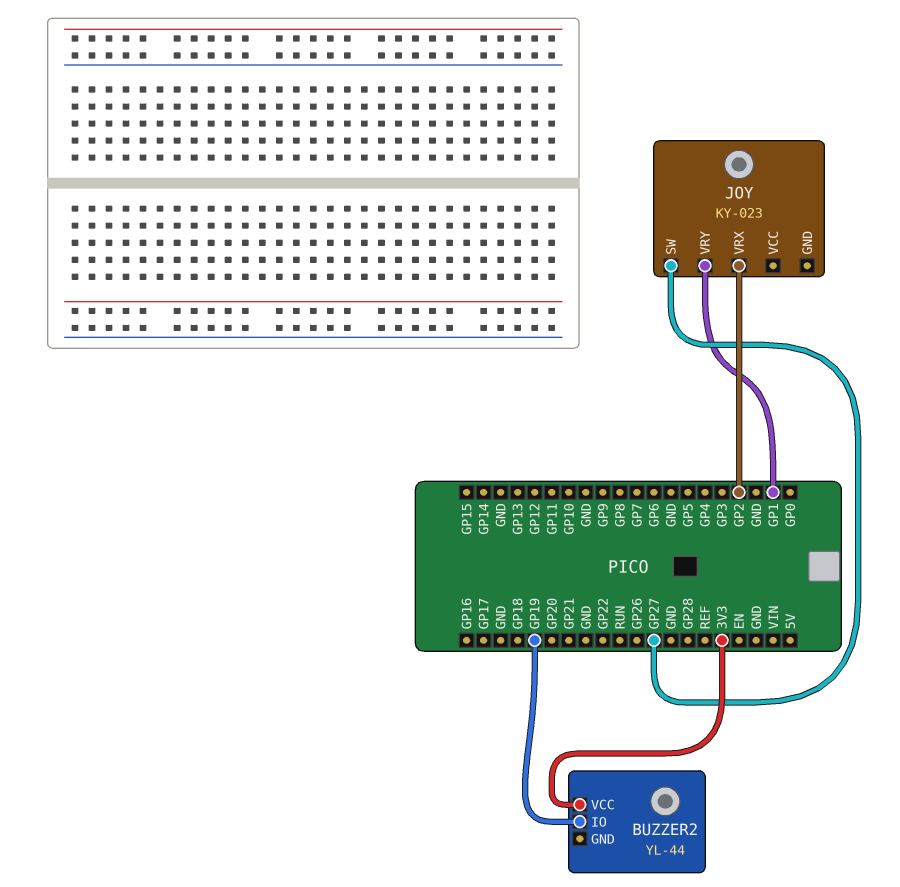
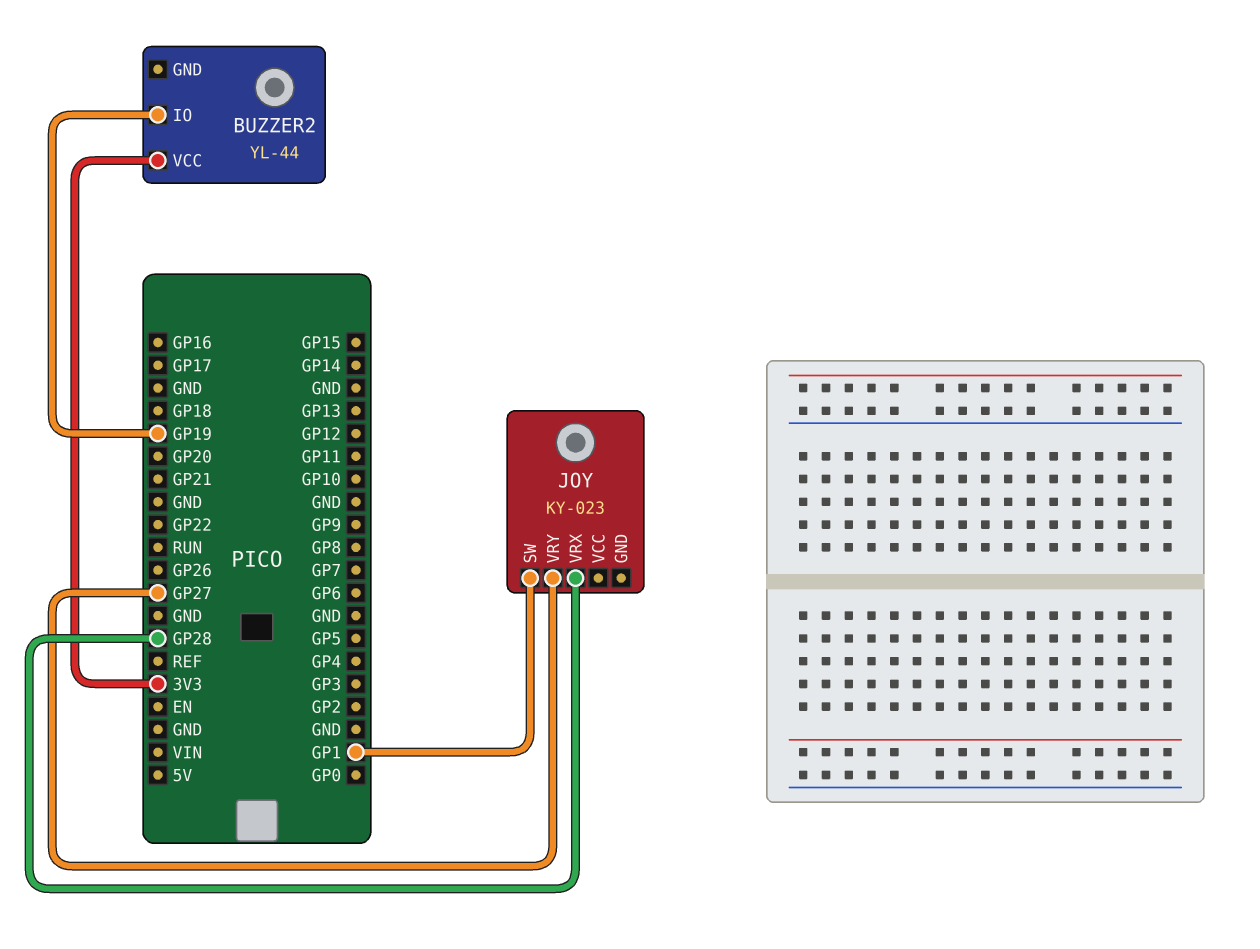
JOY pin SW: GP27 -> GP1
JOY pin VRX: GP2 -> GP28
JOY pin VRY: GP1 -> GP27

